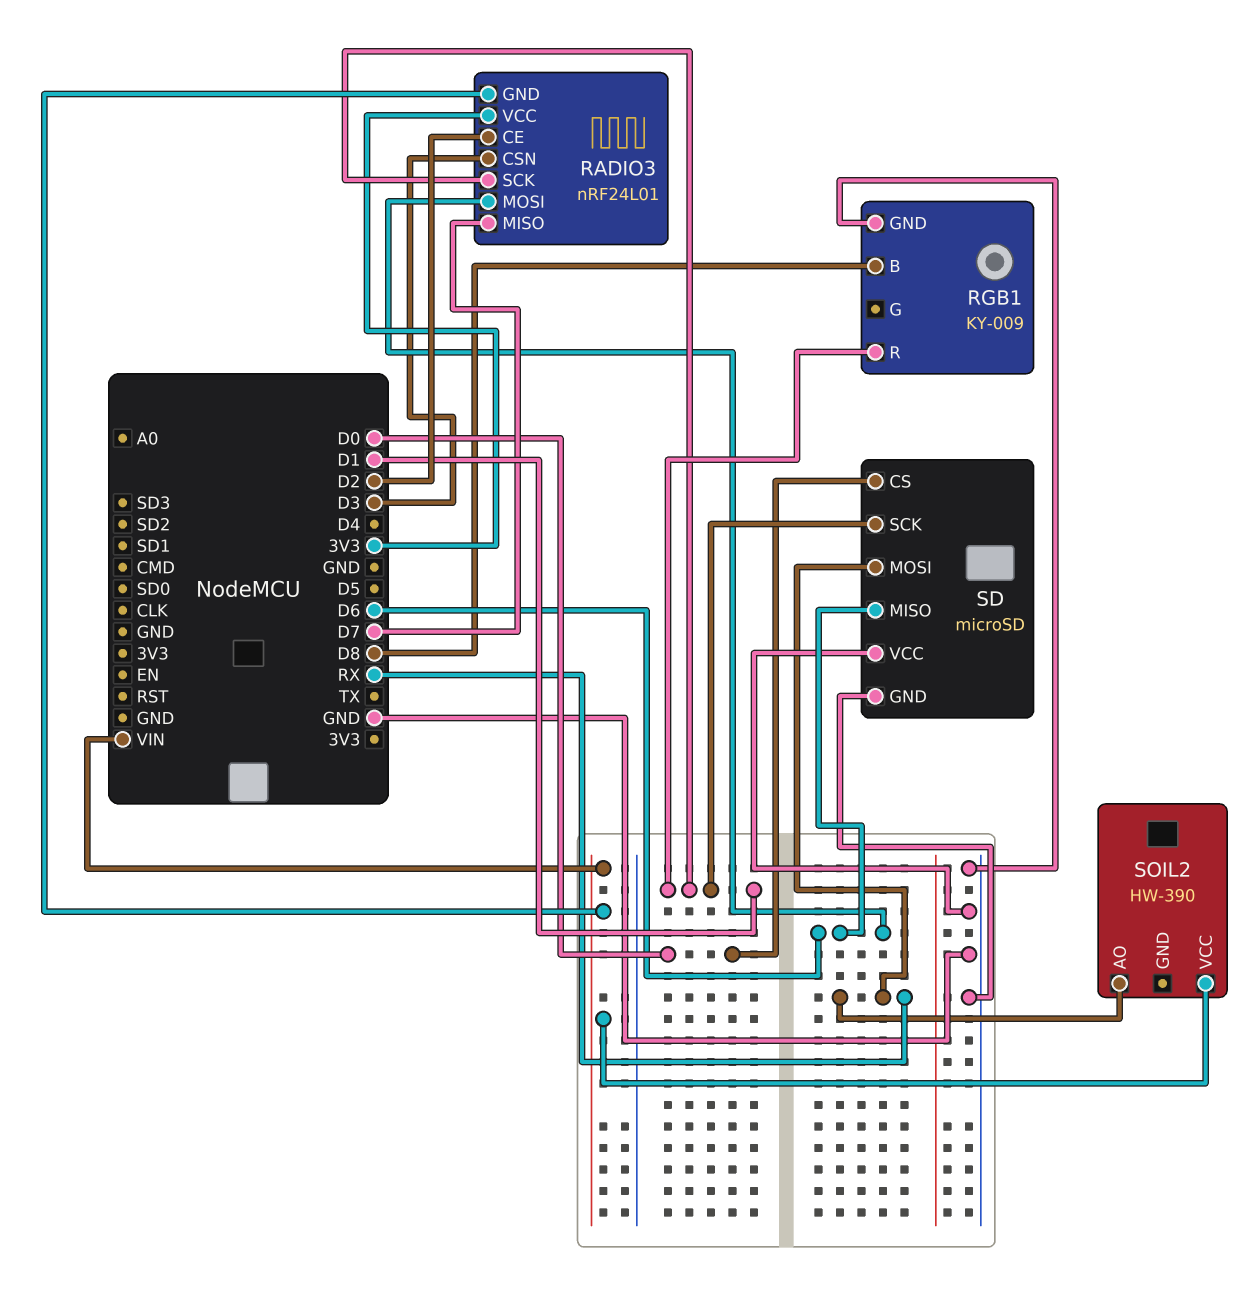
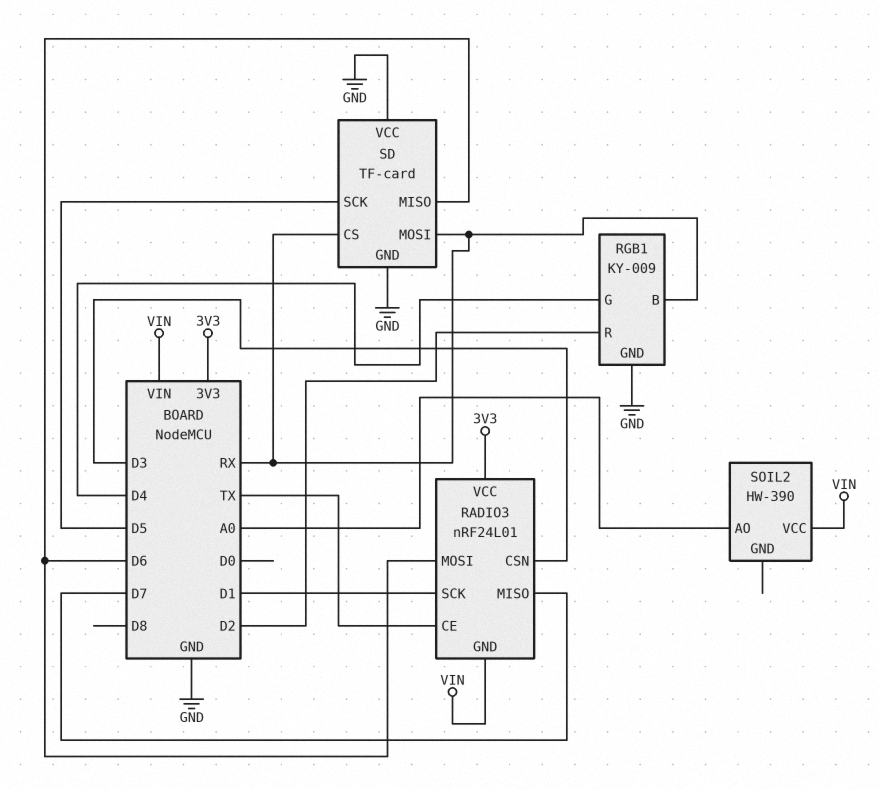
RADIO3 pin CE: D2 -> TX
RGB1 pin B: D8 -> RX
RGB1 pin G: none -> D4
RGB1 pin R: D1 -> D2
SD: microSD -> TF-card
SD pin CS: D0 -> RX
SD pin SCK: D1 -> D5
SOIL2 pin AO: RX -> A0

